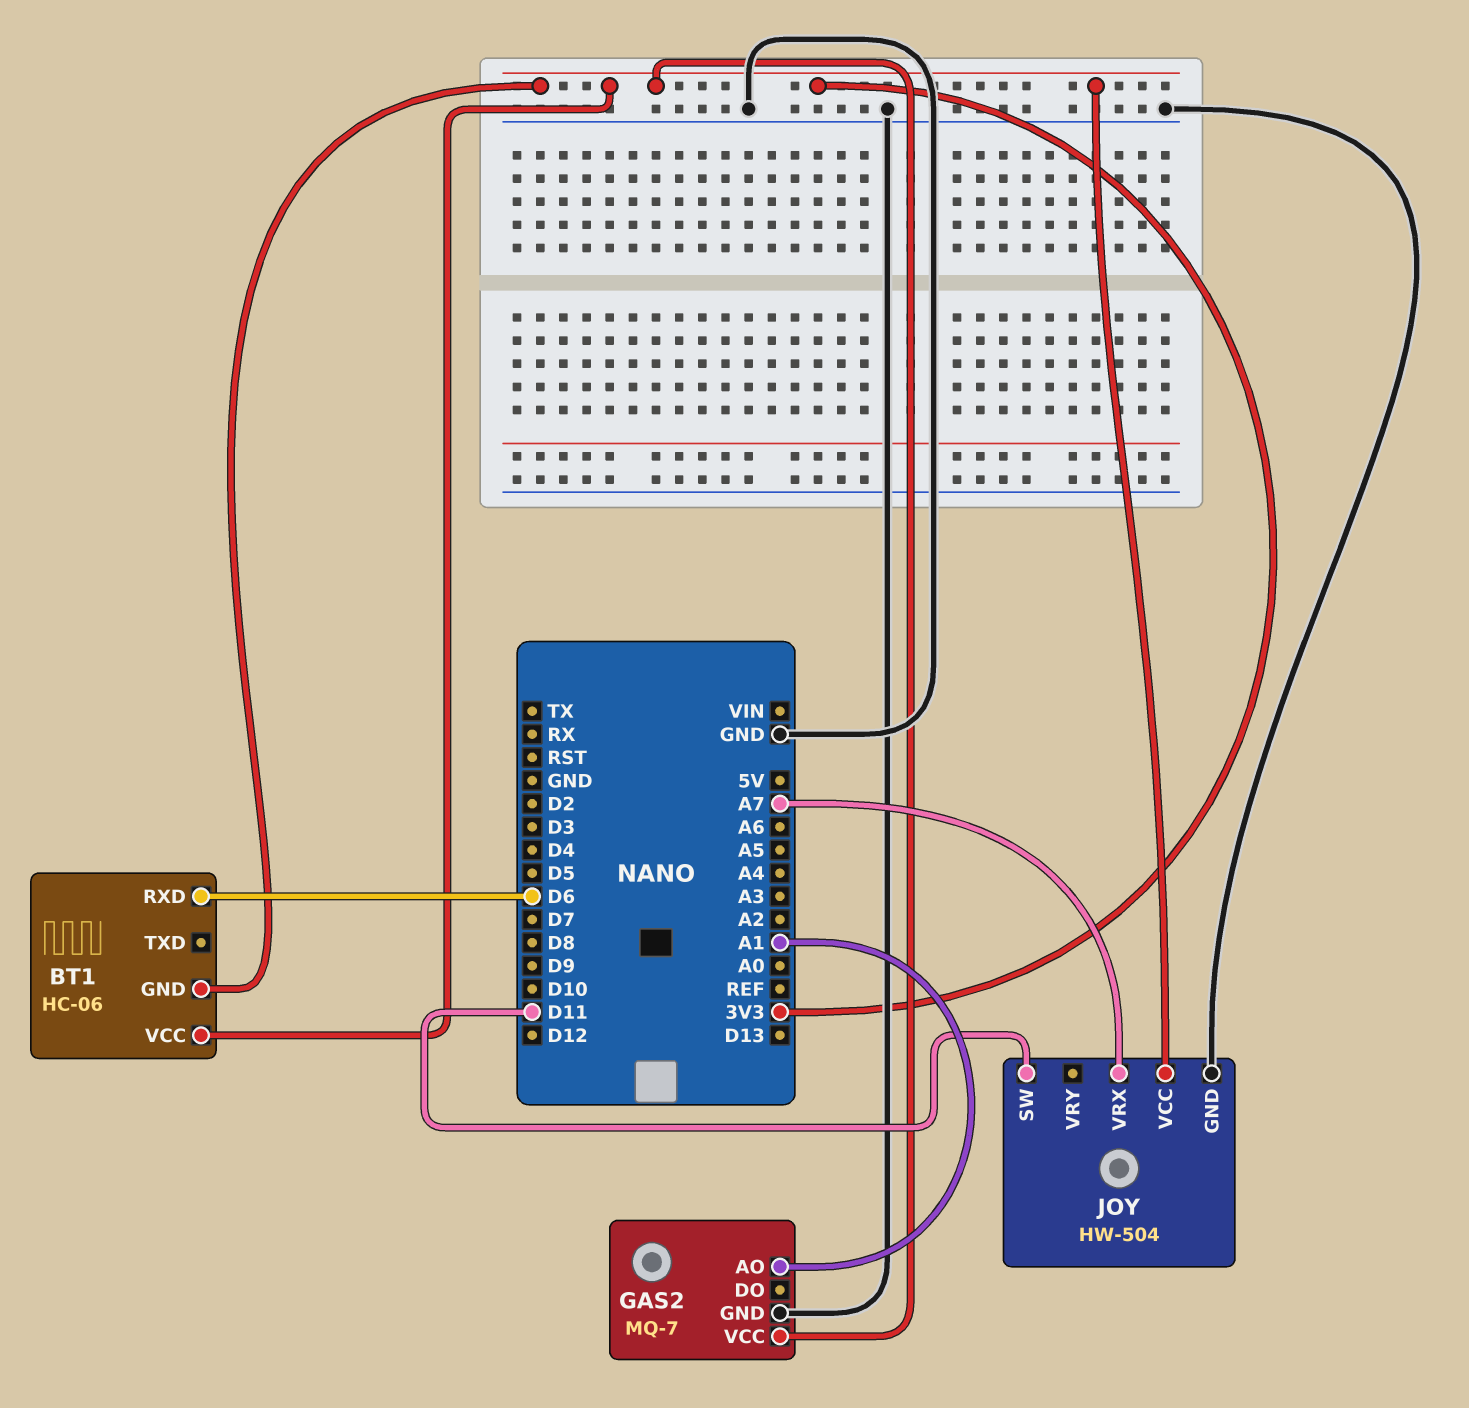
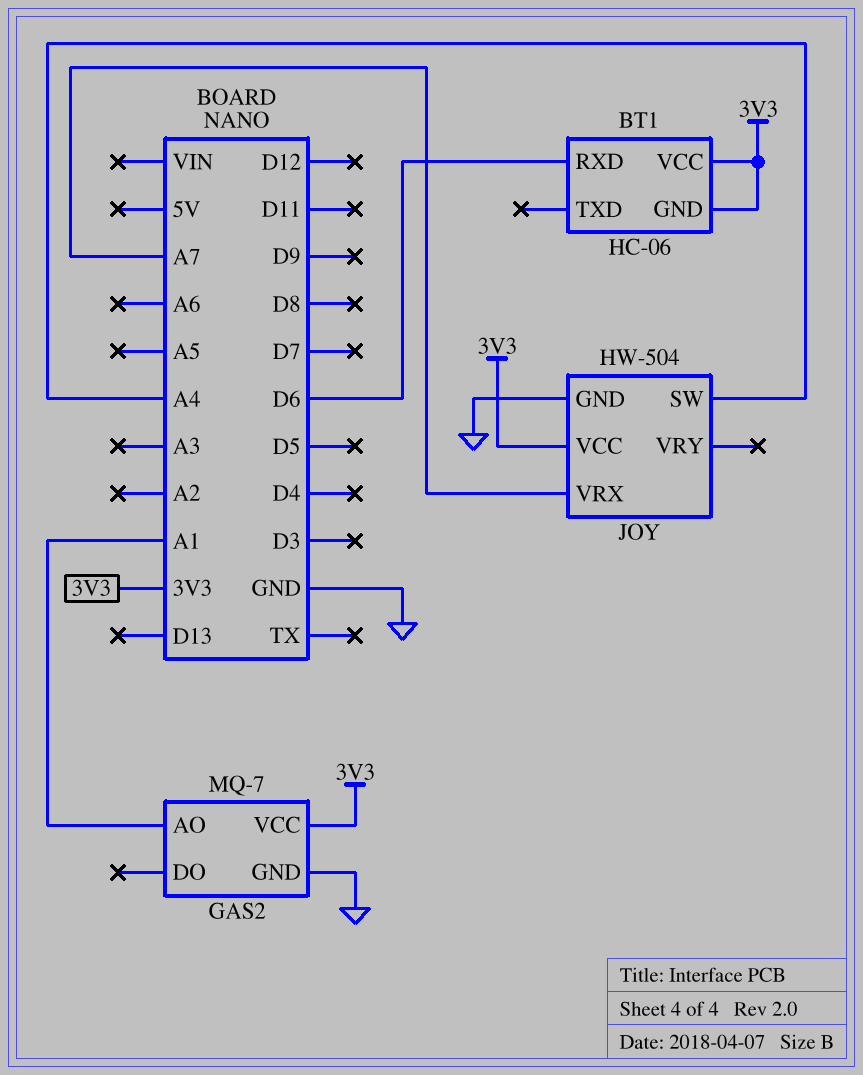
JOY pin SW: D11 -> A4

